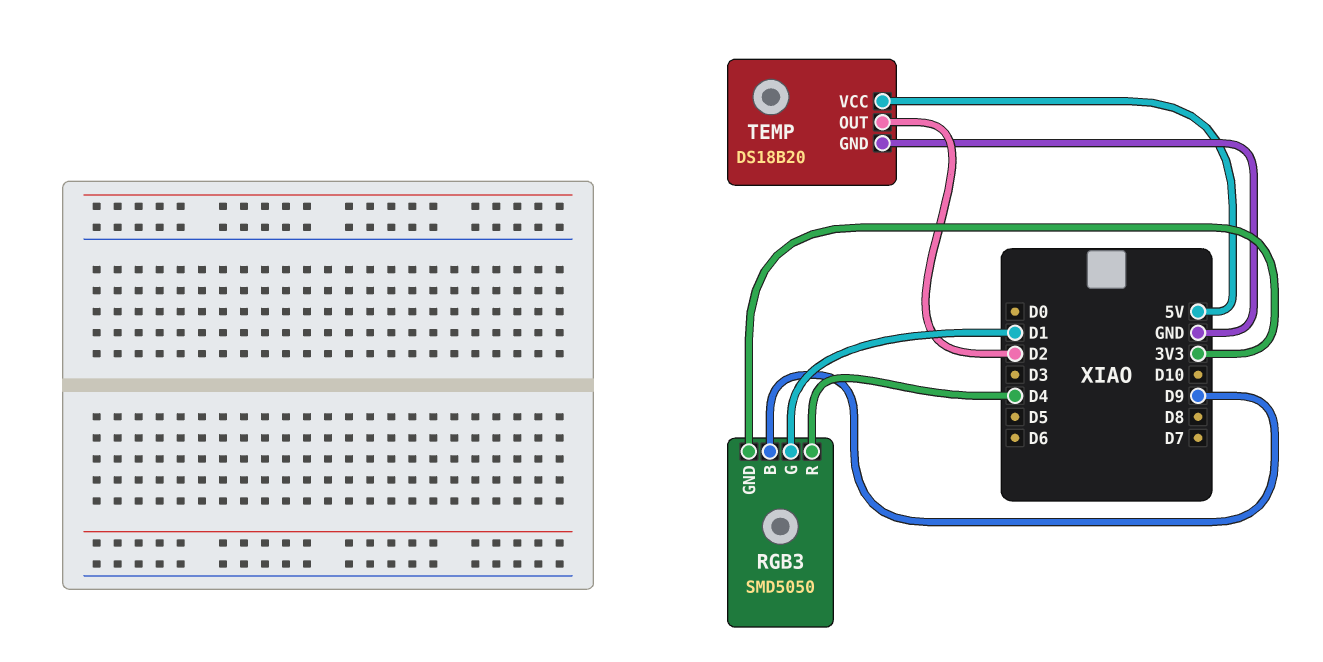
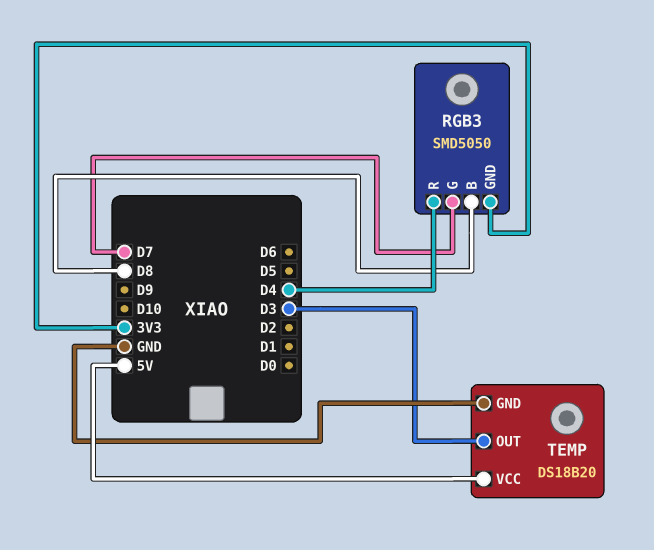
RGB3 pin B: D9 -> D8
RGB3 pin G: D1 -> D7
TEMP pin OUT: D2 -> D3

